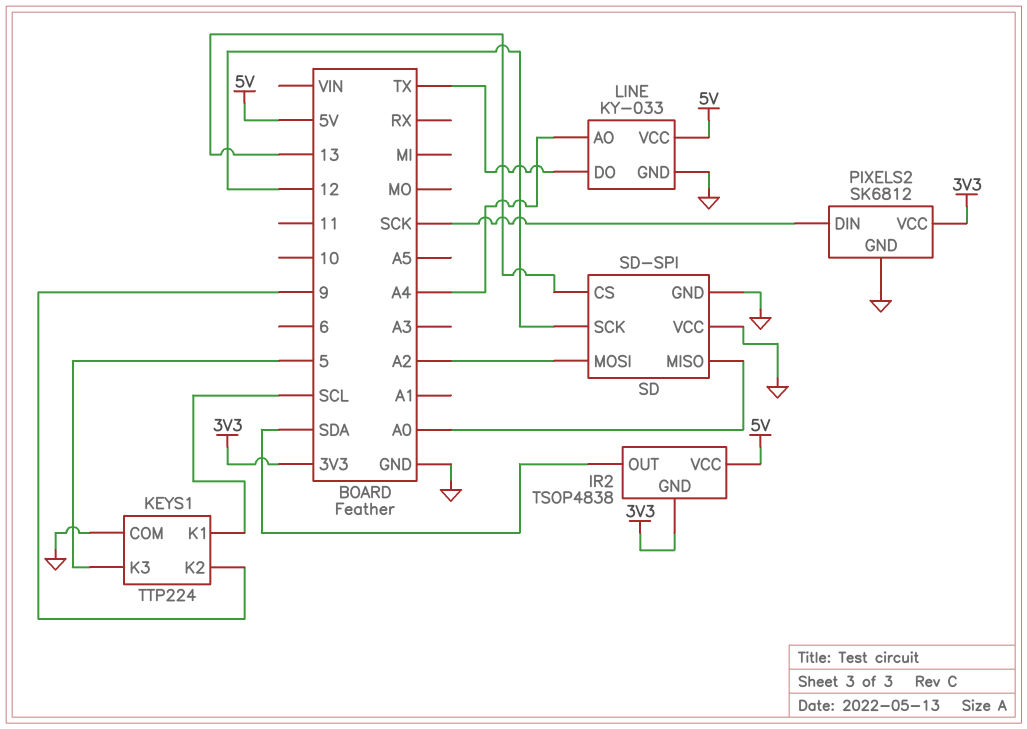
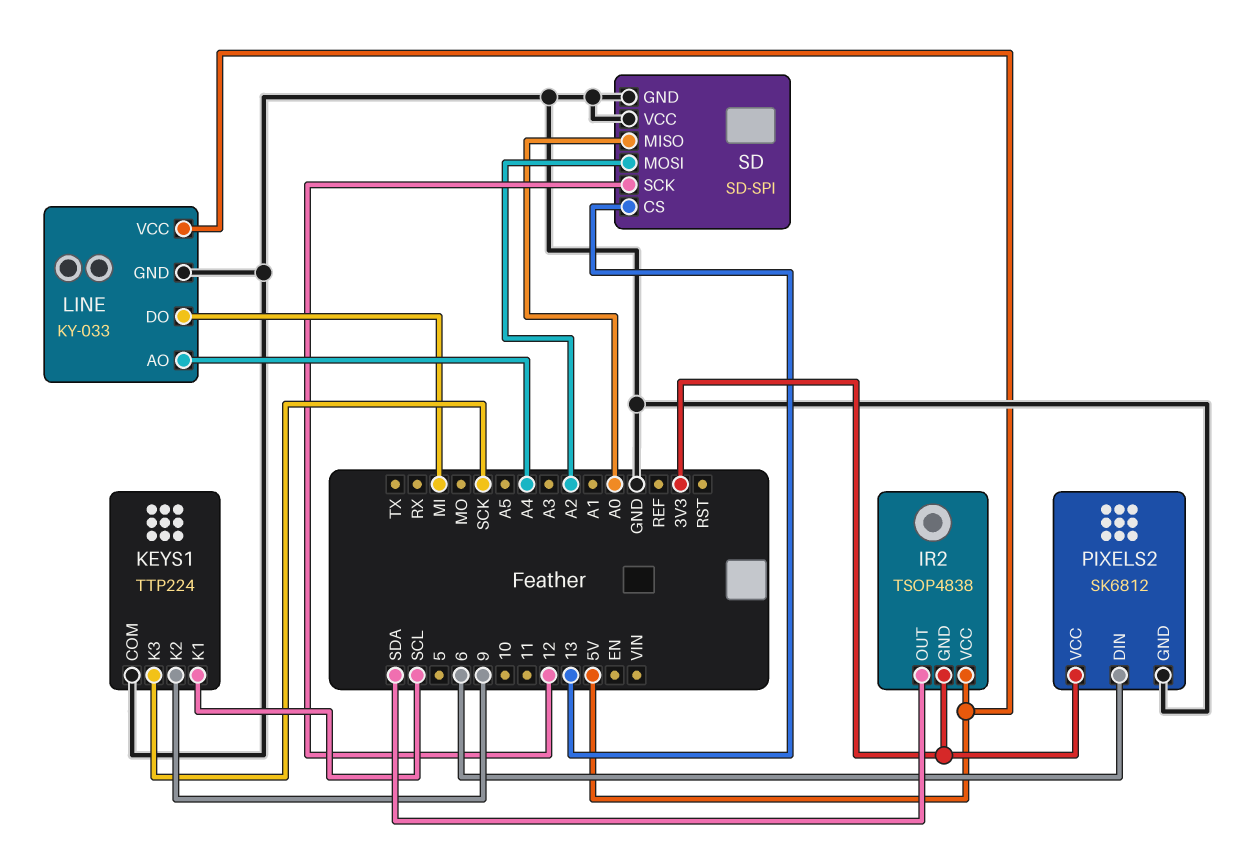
KEYS1 pin K3: 5 -> SCK
LINE pin DO: TX -> MI
PIXELS2 pin DIN: SCK -> 6

